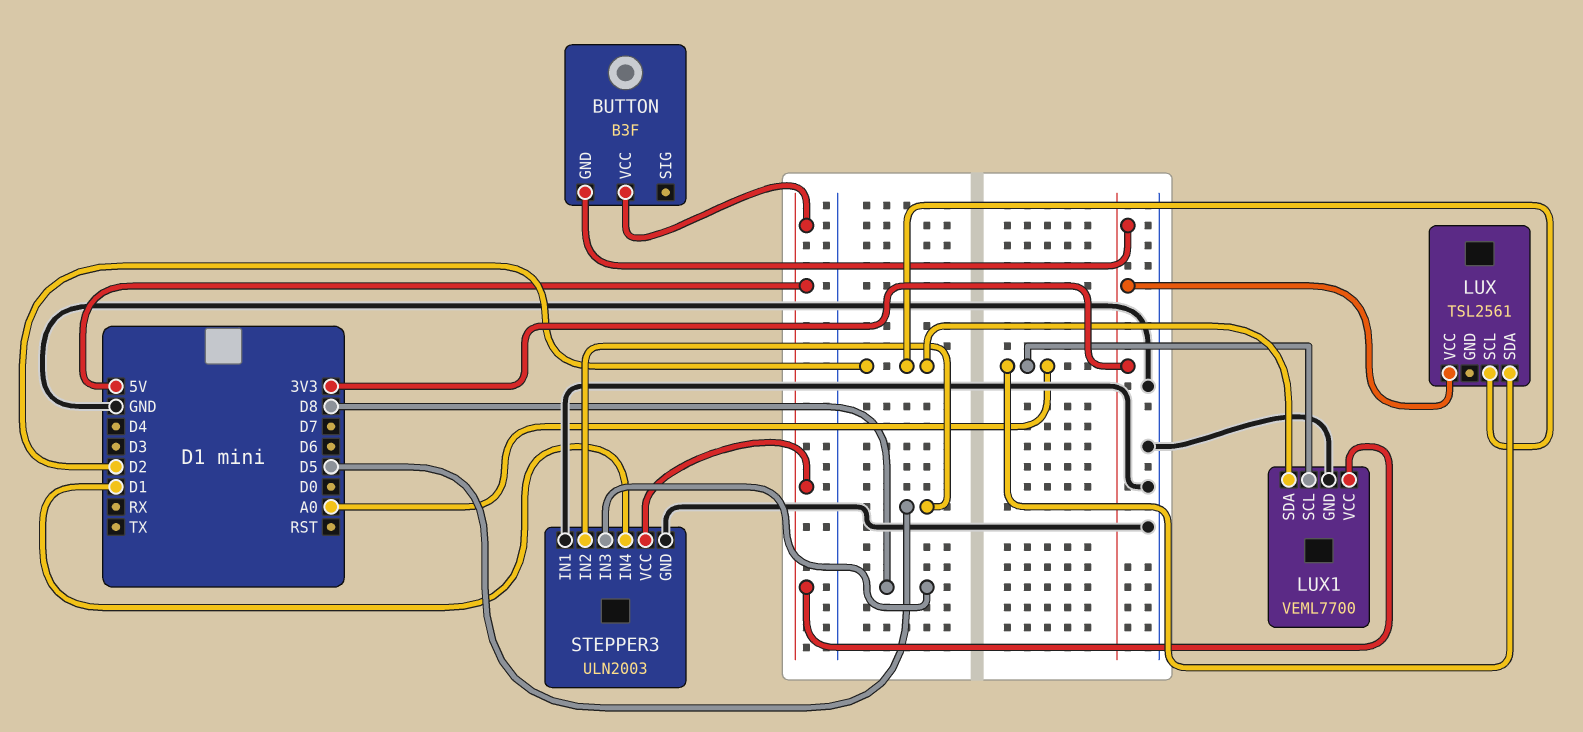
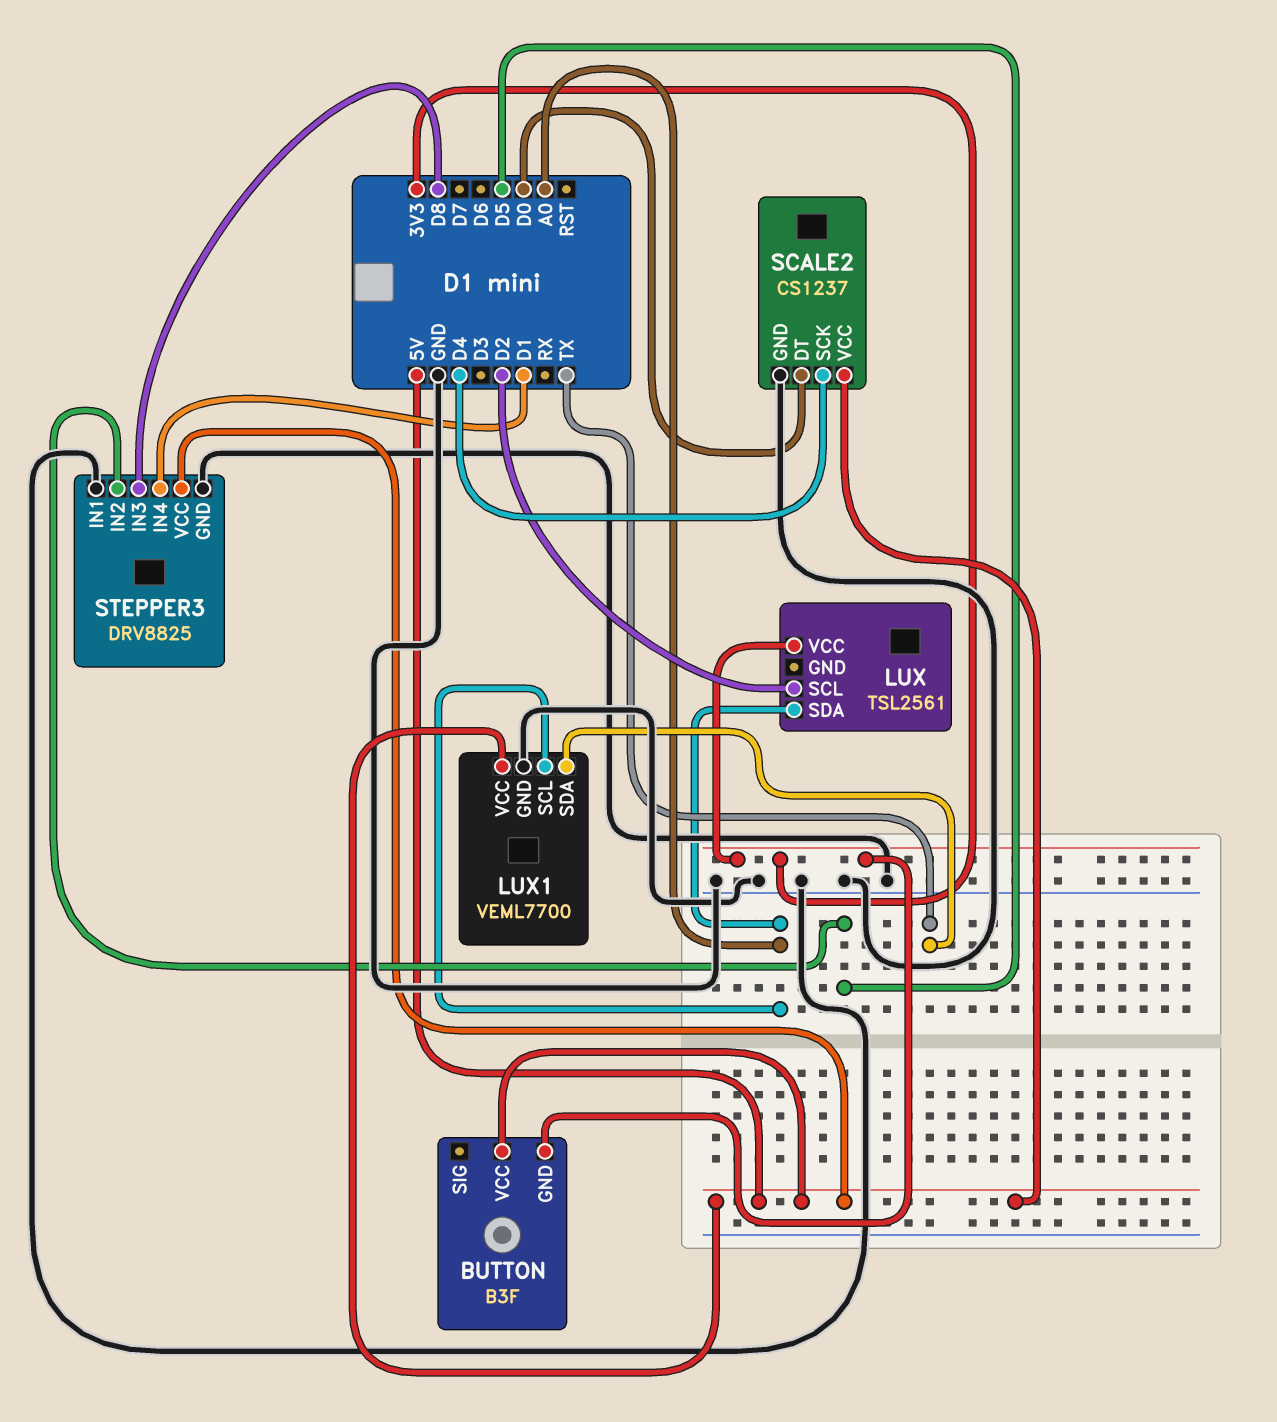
LUX1 pin SDA: D2 -> TX
SCALE2: none -> CS1237
SCALE2 pin DT: none -> D0
SCALE2 pin GND: none -> GND
SCALE2 pin SCK: none -> D4
SCALE2 pin VCC: none -> 5V
STEPPER3: ULN2003 -> DRV8825

